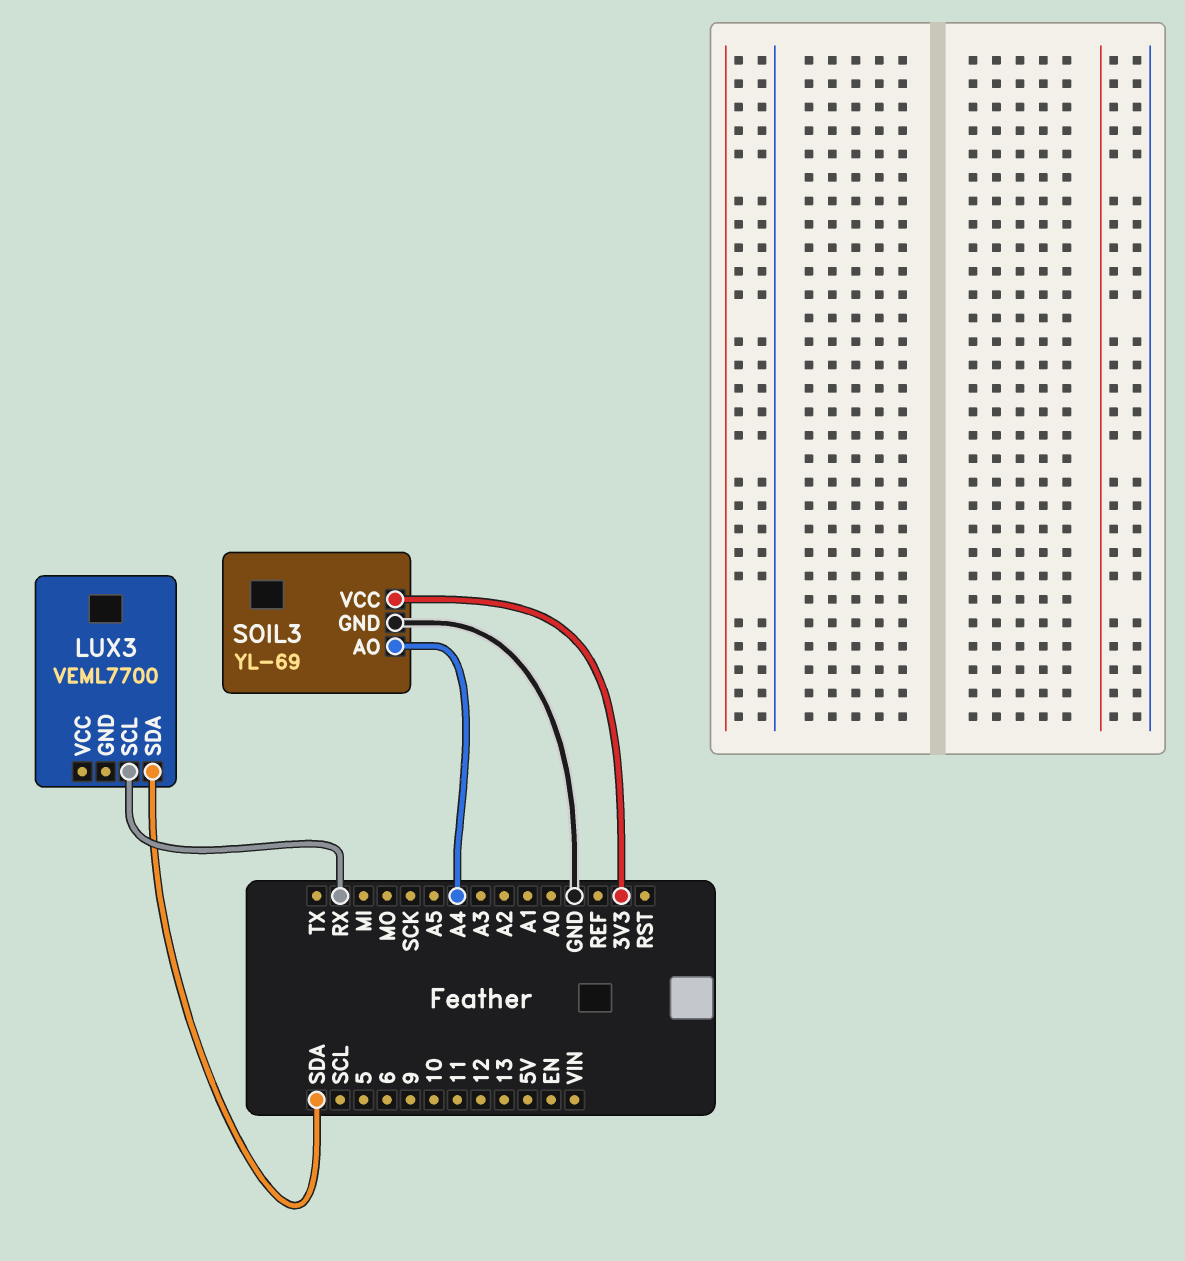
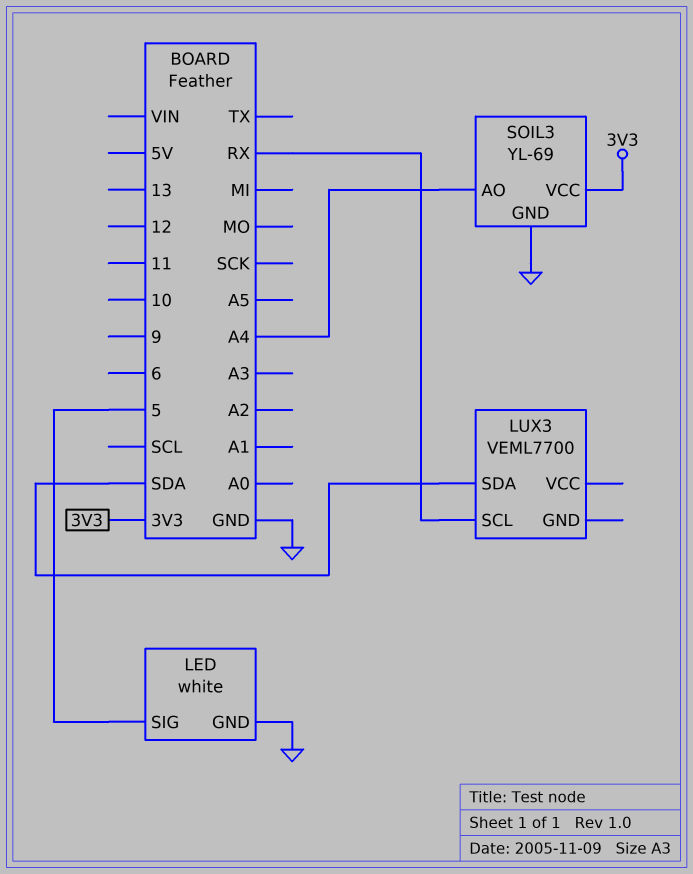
LED: none -> white
LED pin GND: none -> GND
LED pin SIG: none -> 5

